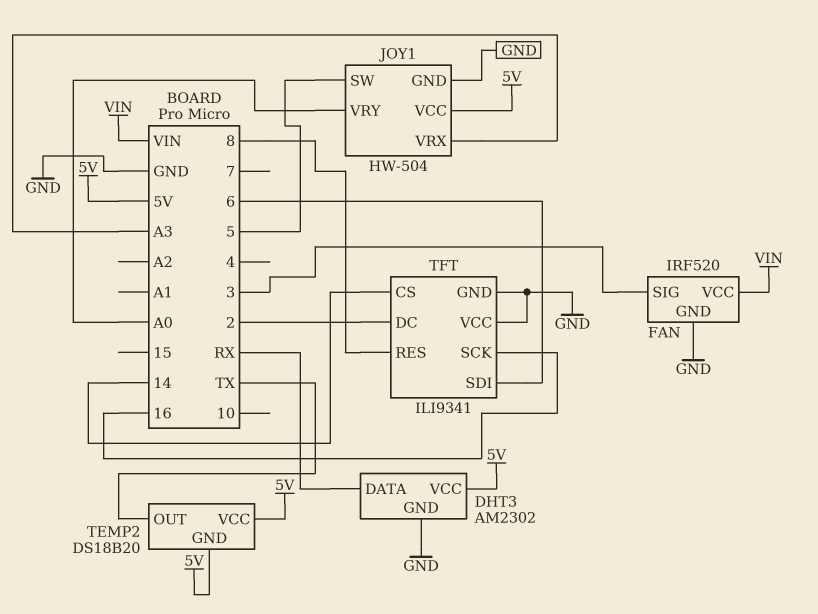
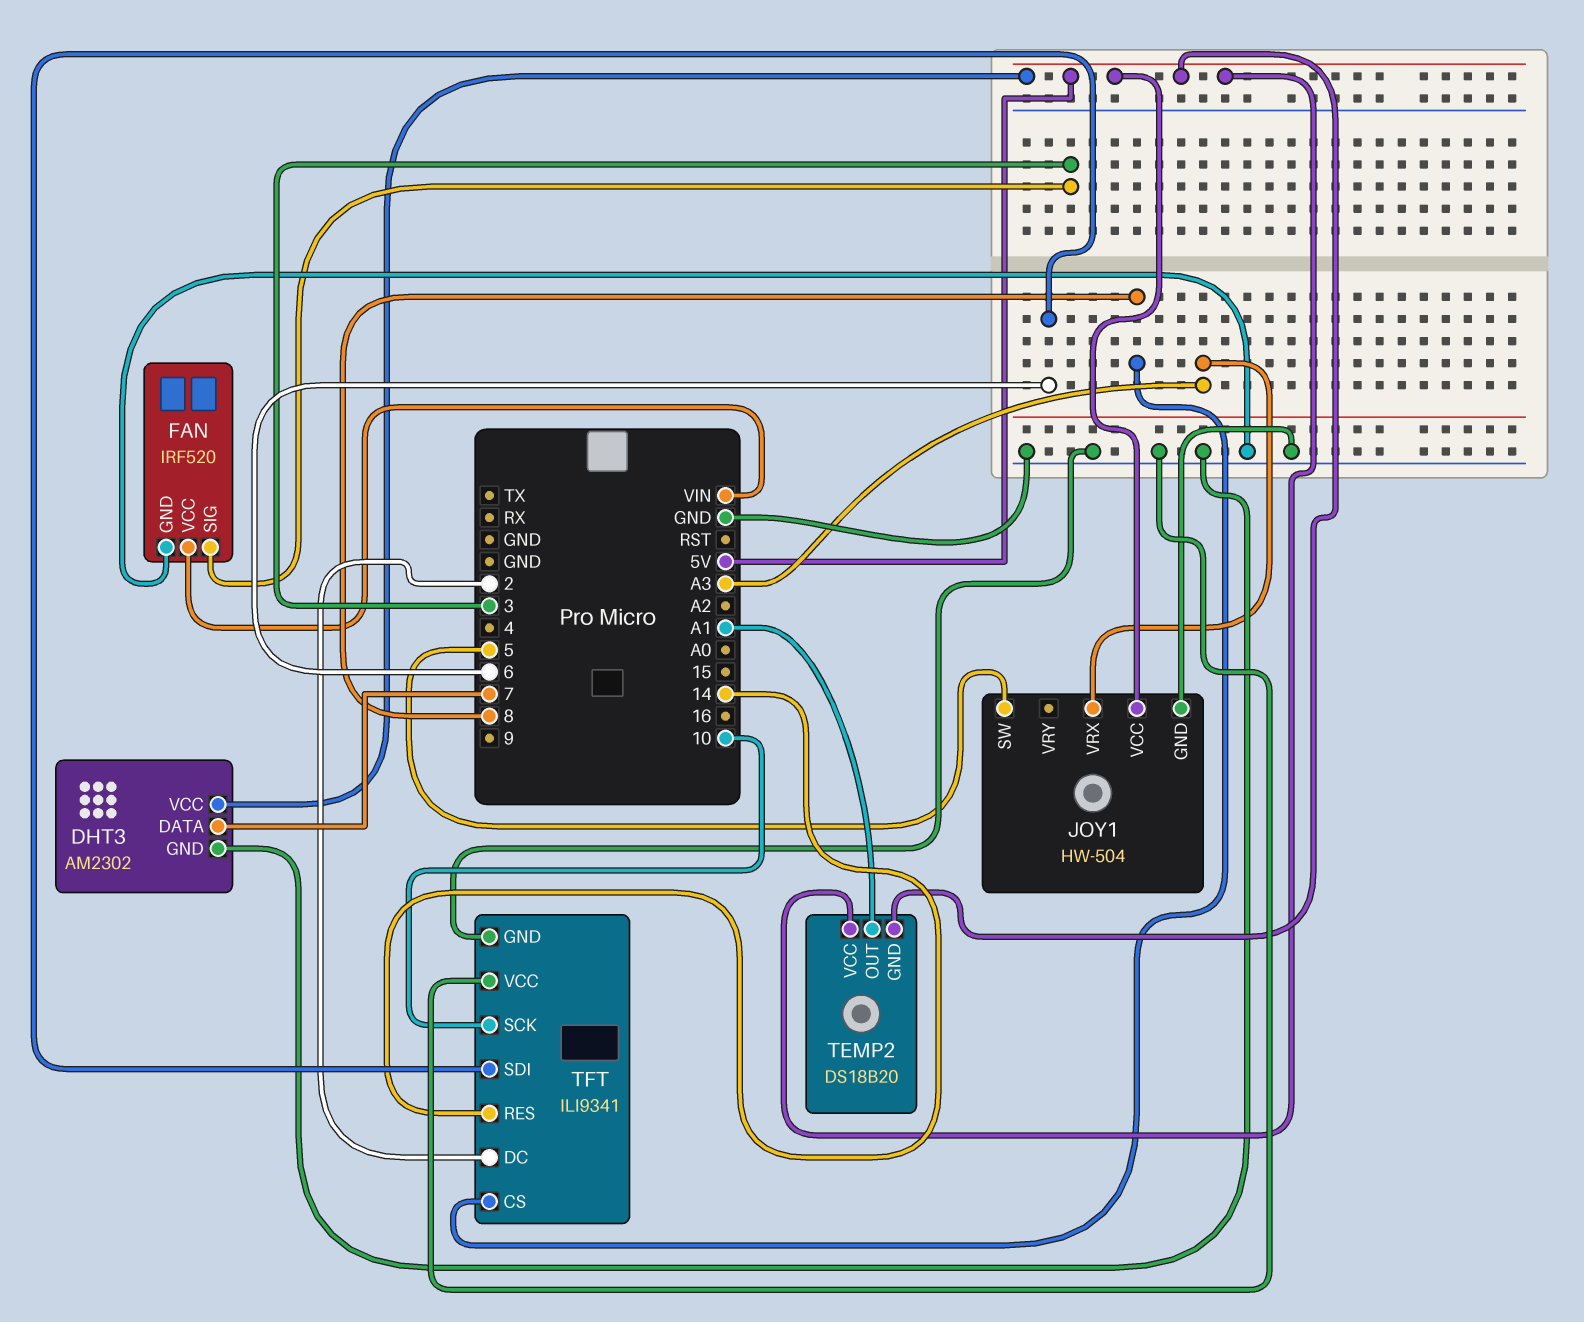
DHT3 pin DATA: RX -> 7
JOY1 pin VRY: A0 -> none
TEMP2 pin OUT: TX -> A1
TFT pin CS: 14 -> 8
TFT pin RES: 8 -> 14
TFT pin SCK: 16 -> 10

